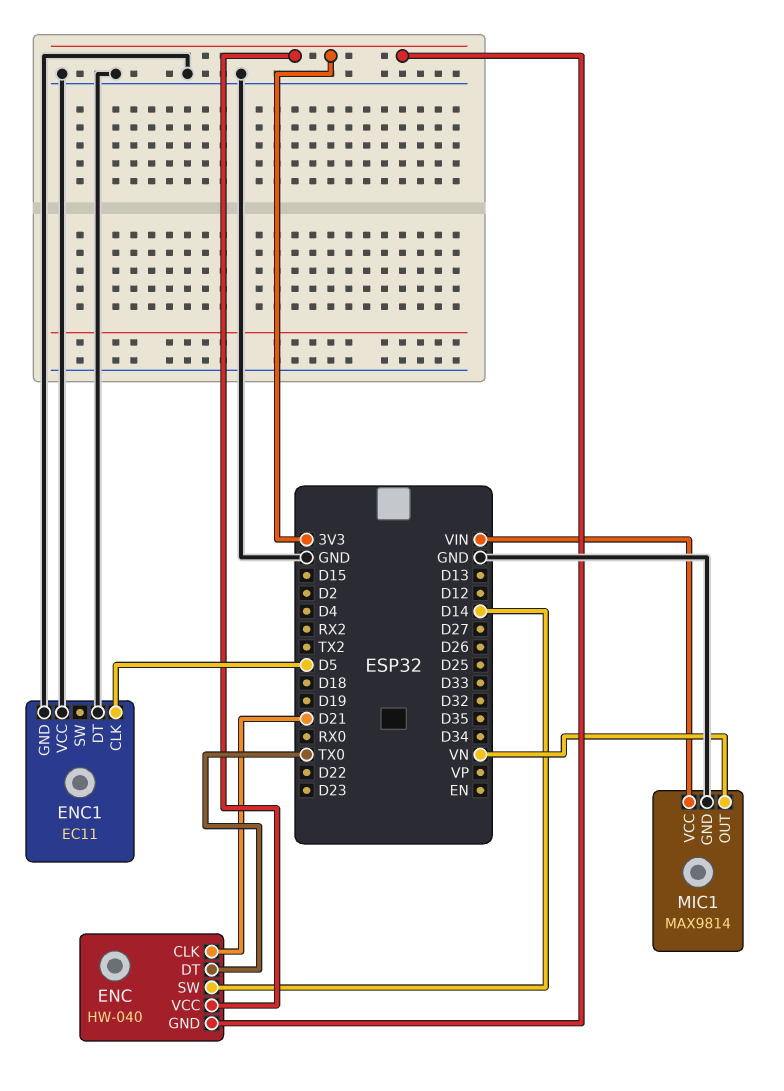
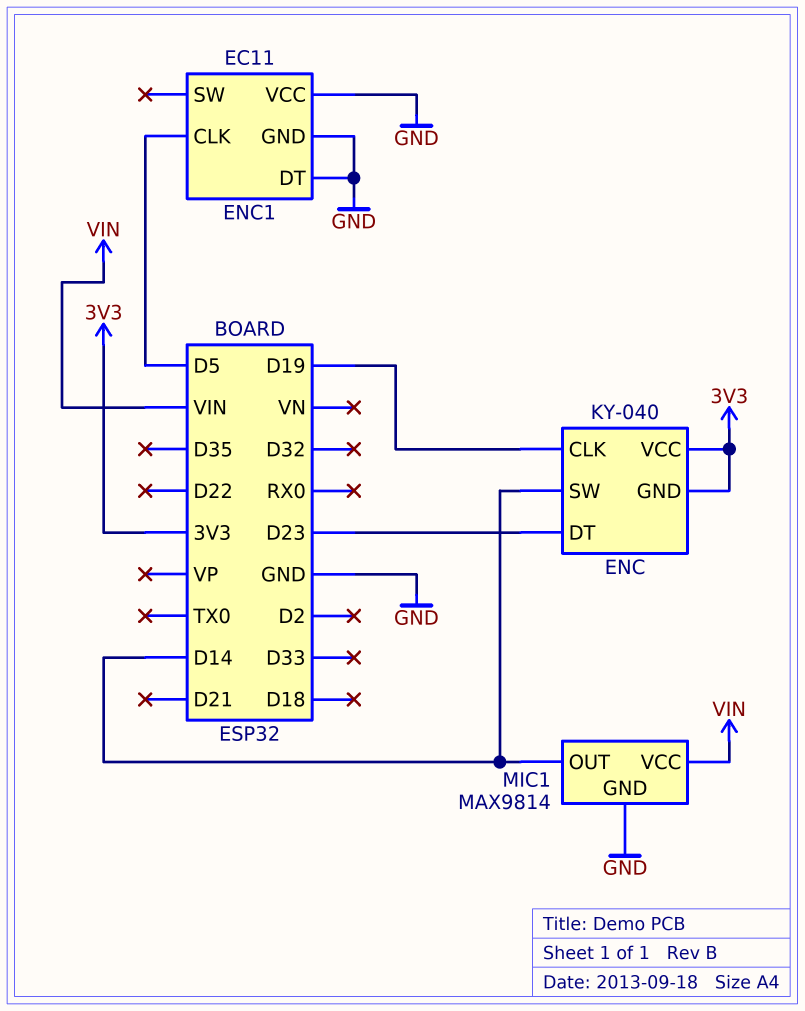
ENC: HW-040 -> KY-040
ENC pin CLK: D21 -> D19
ENC pin DT: TX0 -> D23
MIC1 pin OUT: VN -> D14

